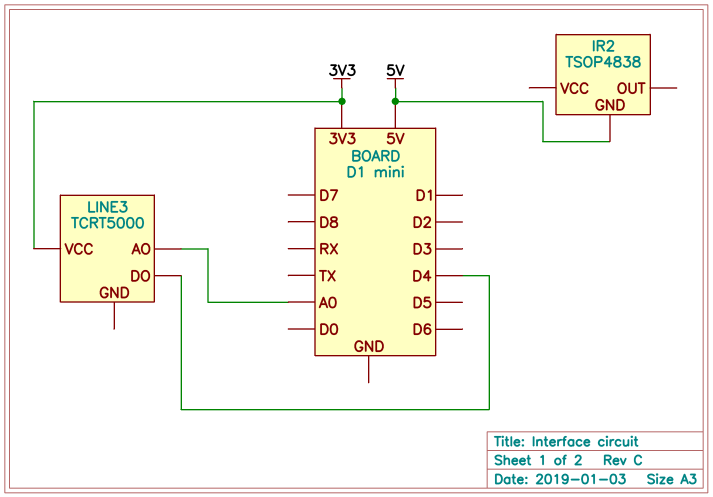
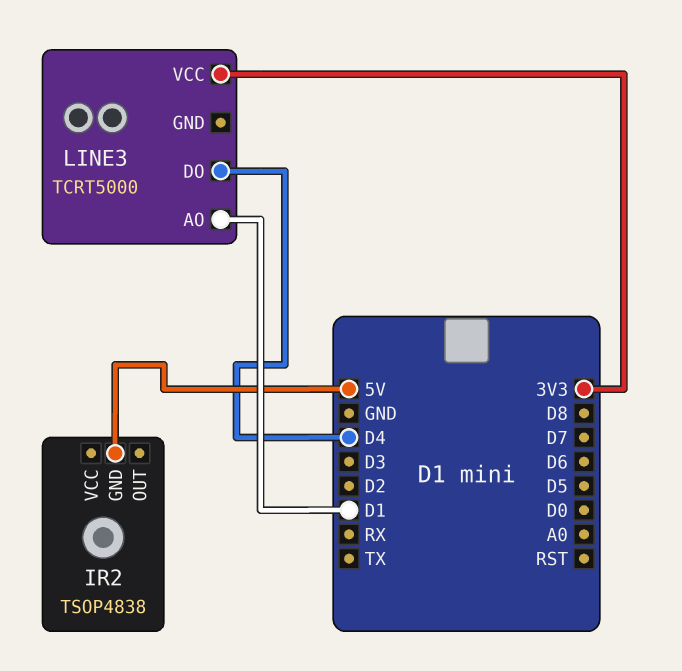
LINE3 pin AO: A0 -> D1

